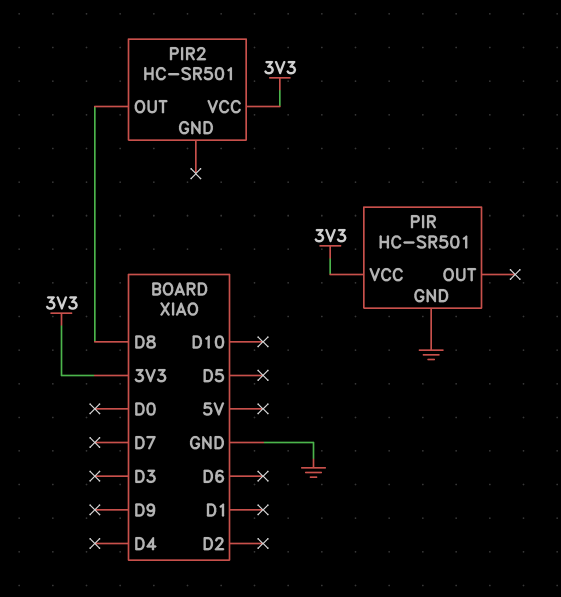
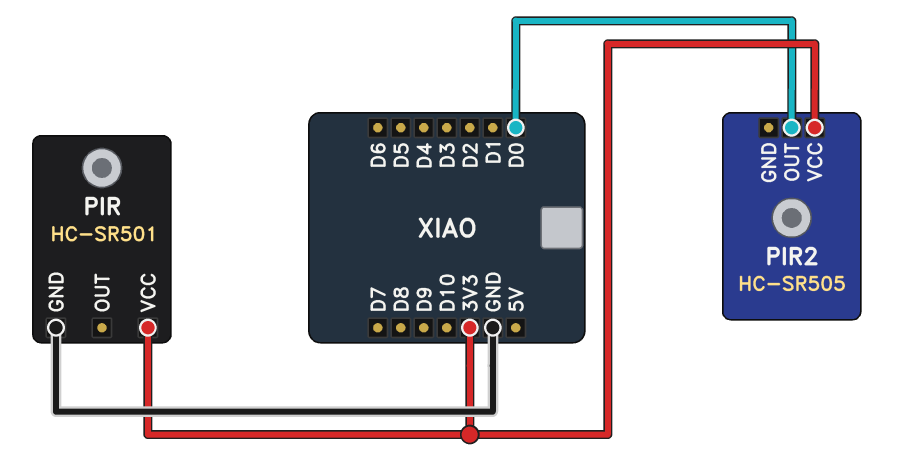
PIR2: HC-SR501 -> HC-SR505
PIR2 pin OUT: D8 -> D0

